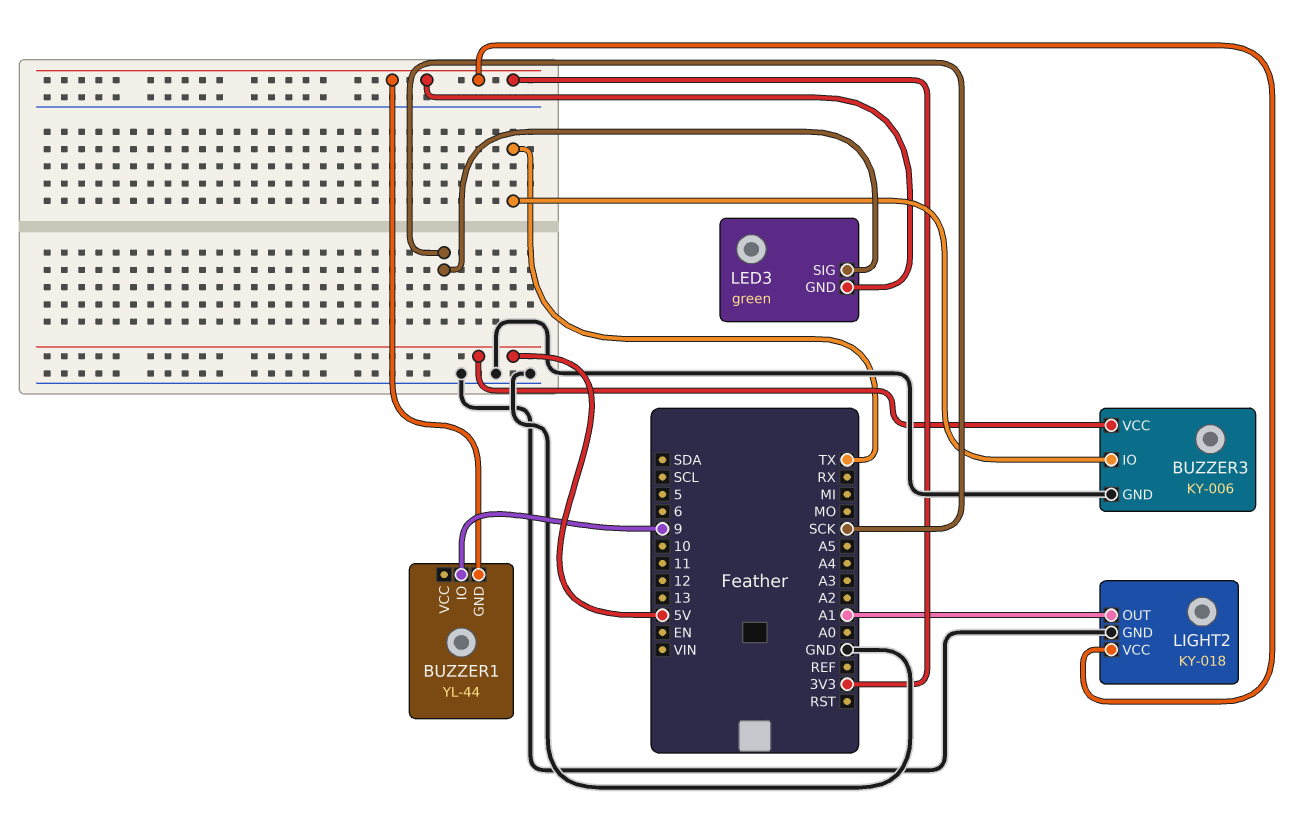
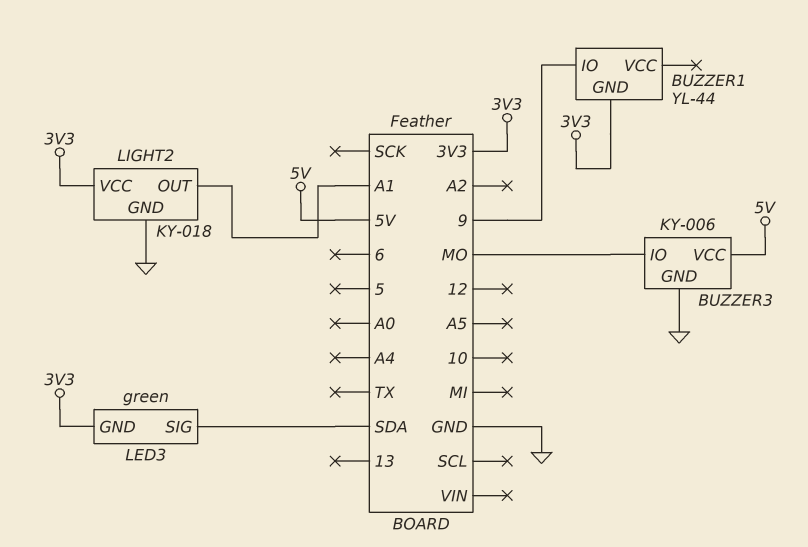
BUZZER3 pin IO: TX -> MO
LED3 pin SIG: SCK -> SDA

